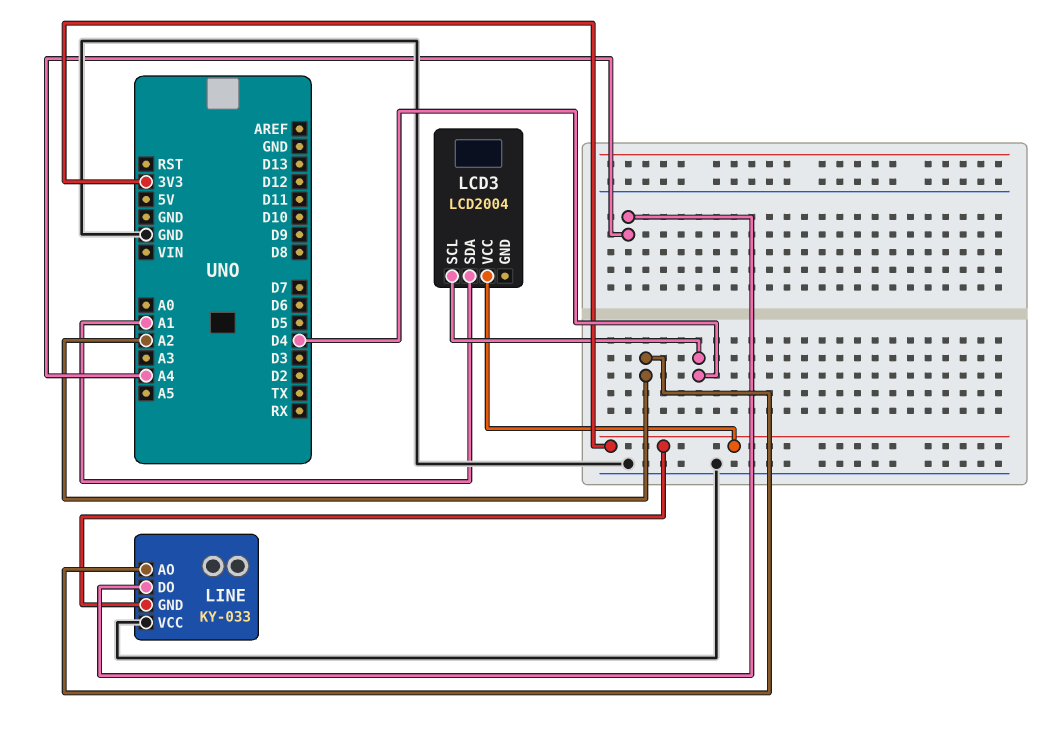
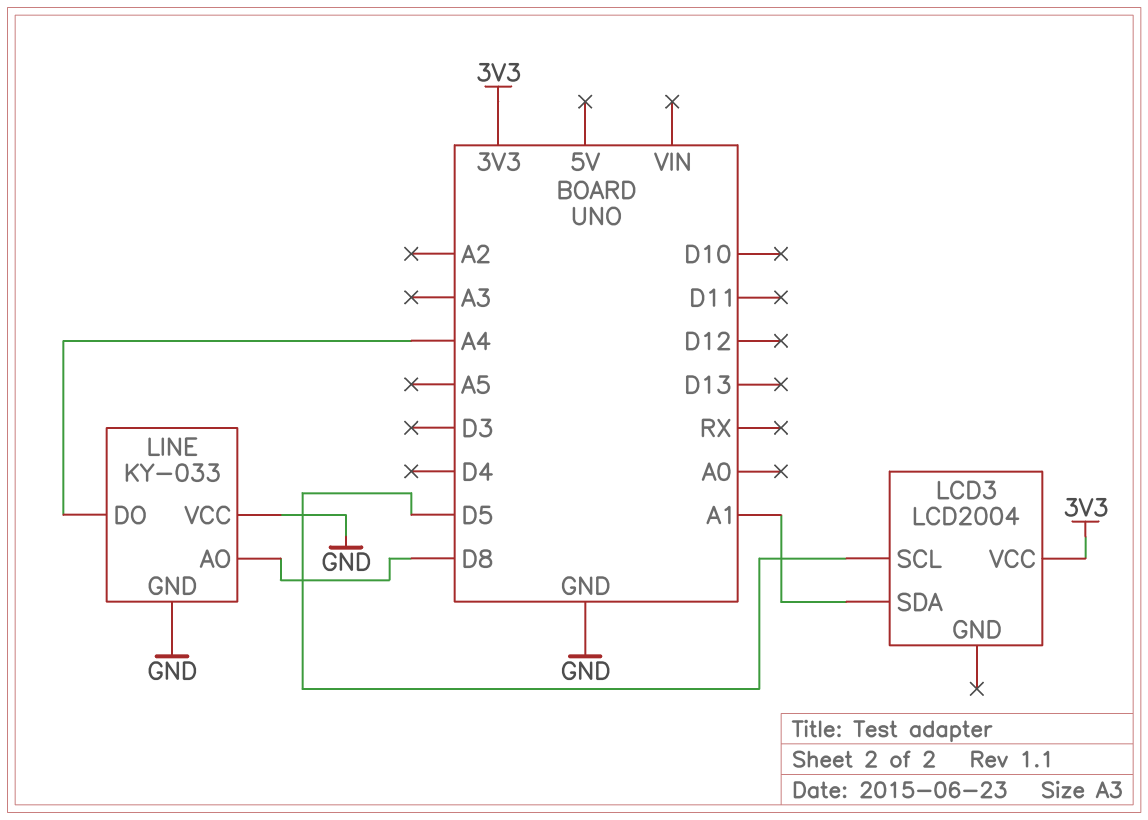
LCD3 pin SCL: D4 -> D5
LINE pin AO: A2 -> D8
LINE pin GND: 3V3 -> GND

